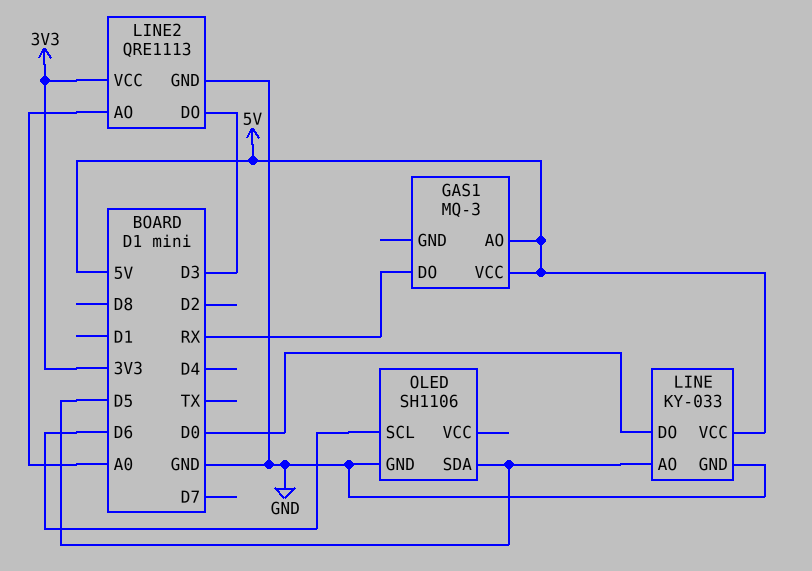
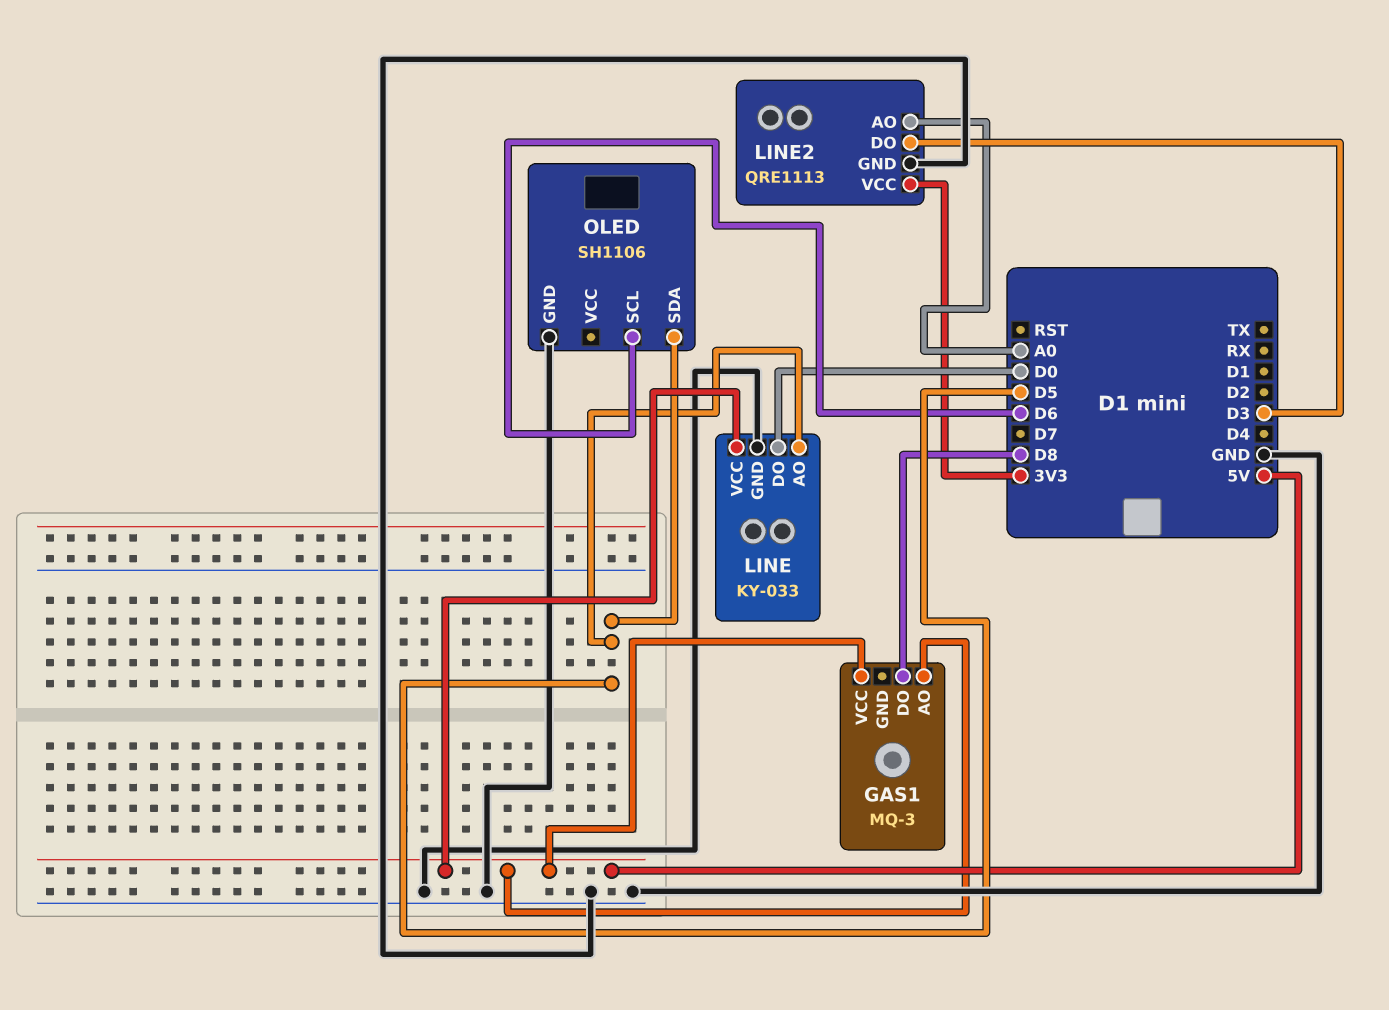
GAS1 pin DO: RX -> D8

